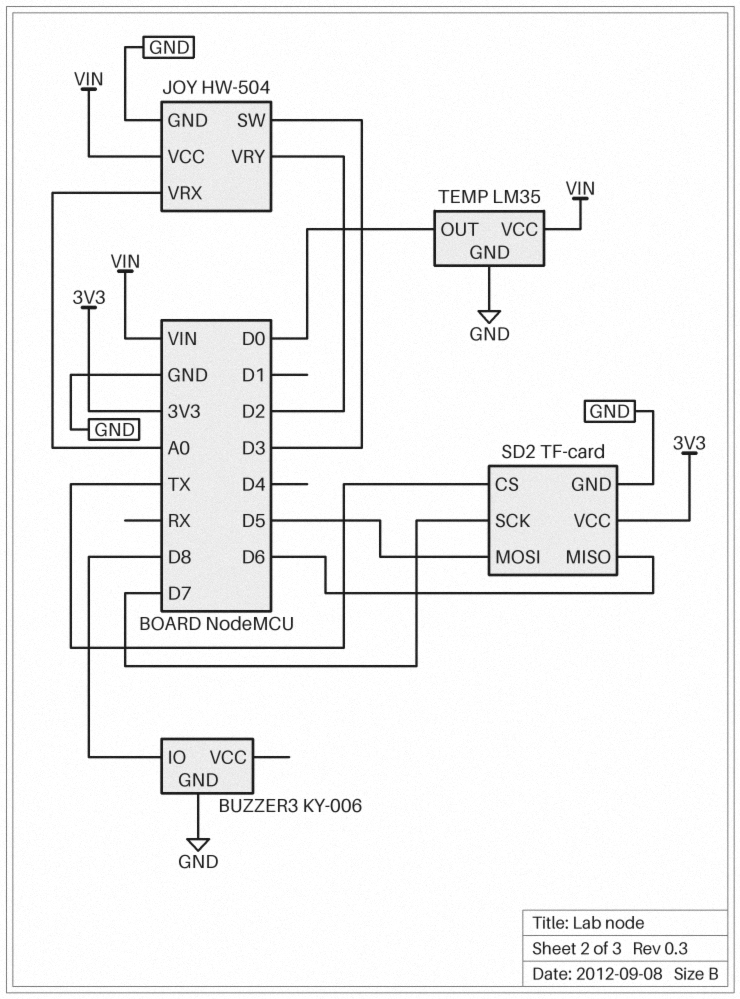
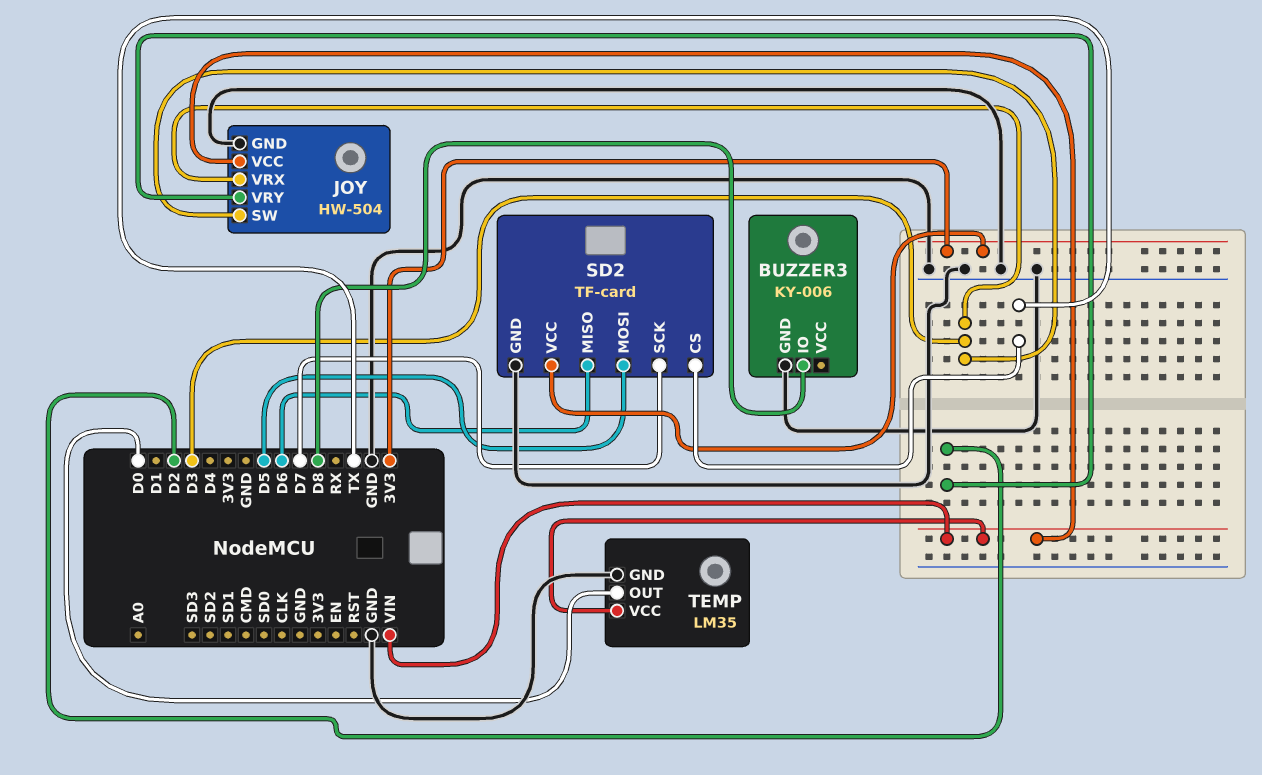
JOY pin VRX: A0 -> D3

